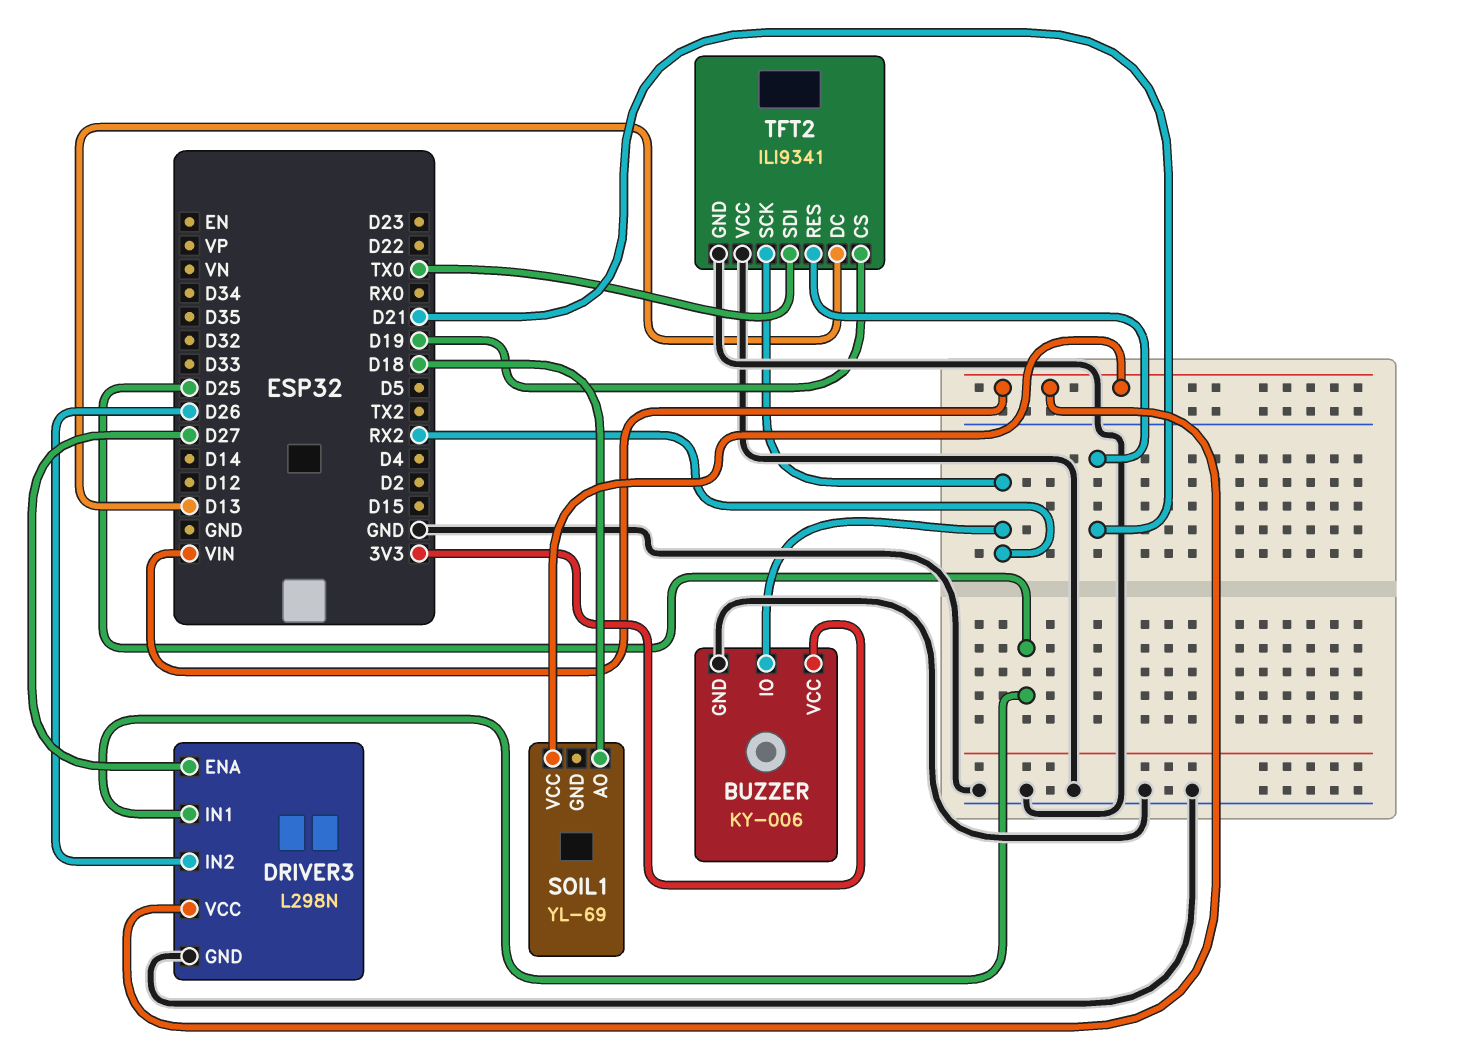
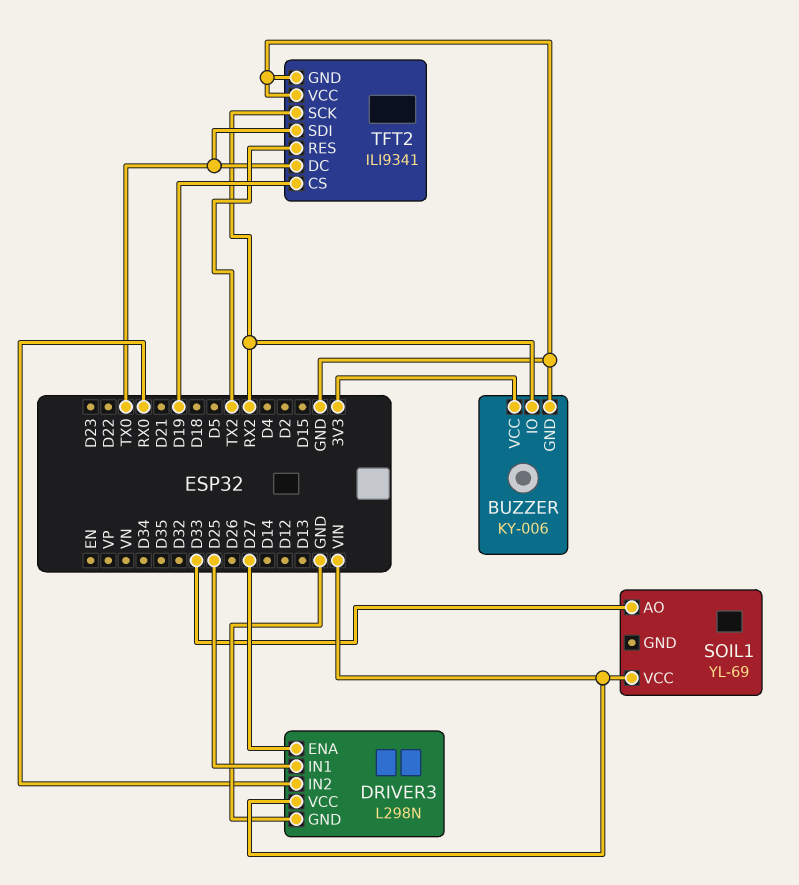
DRIVER3 pin IN2: D26 -> RX0
SOIL1 pin AO: D18 -> D33
TFT2 pin DC: D13 -> TX0
TFT2 pin RES: D21 -> TX2

